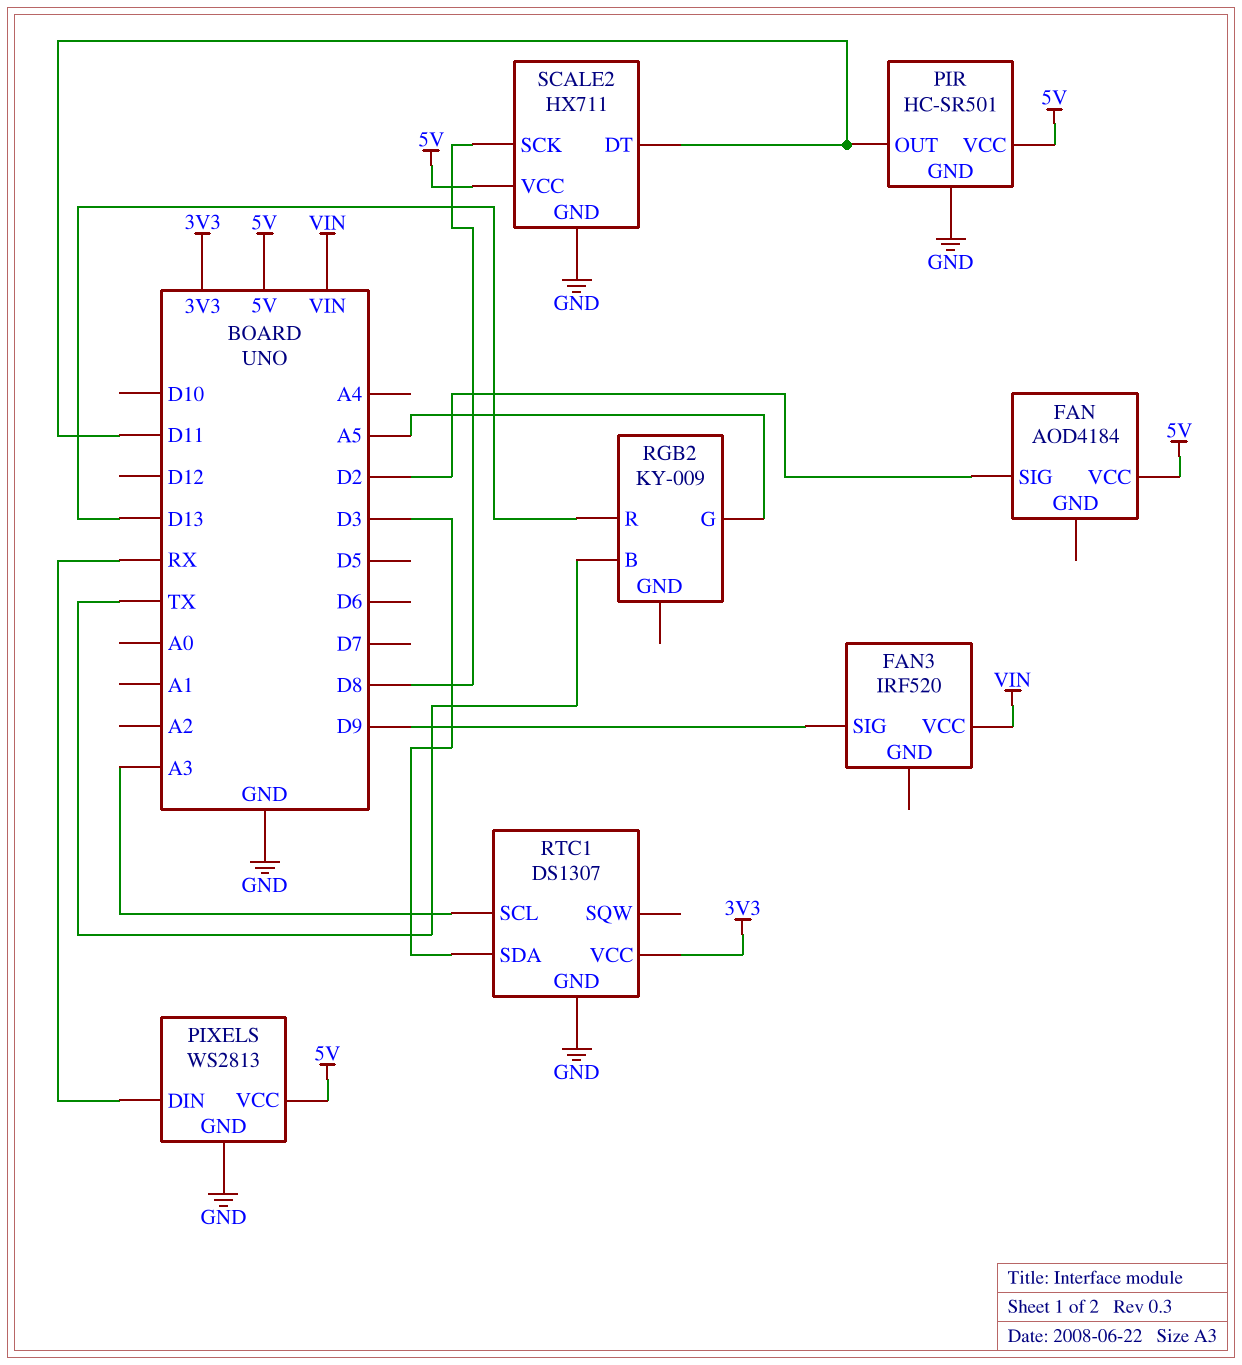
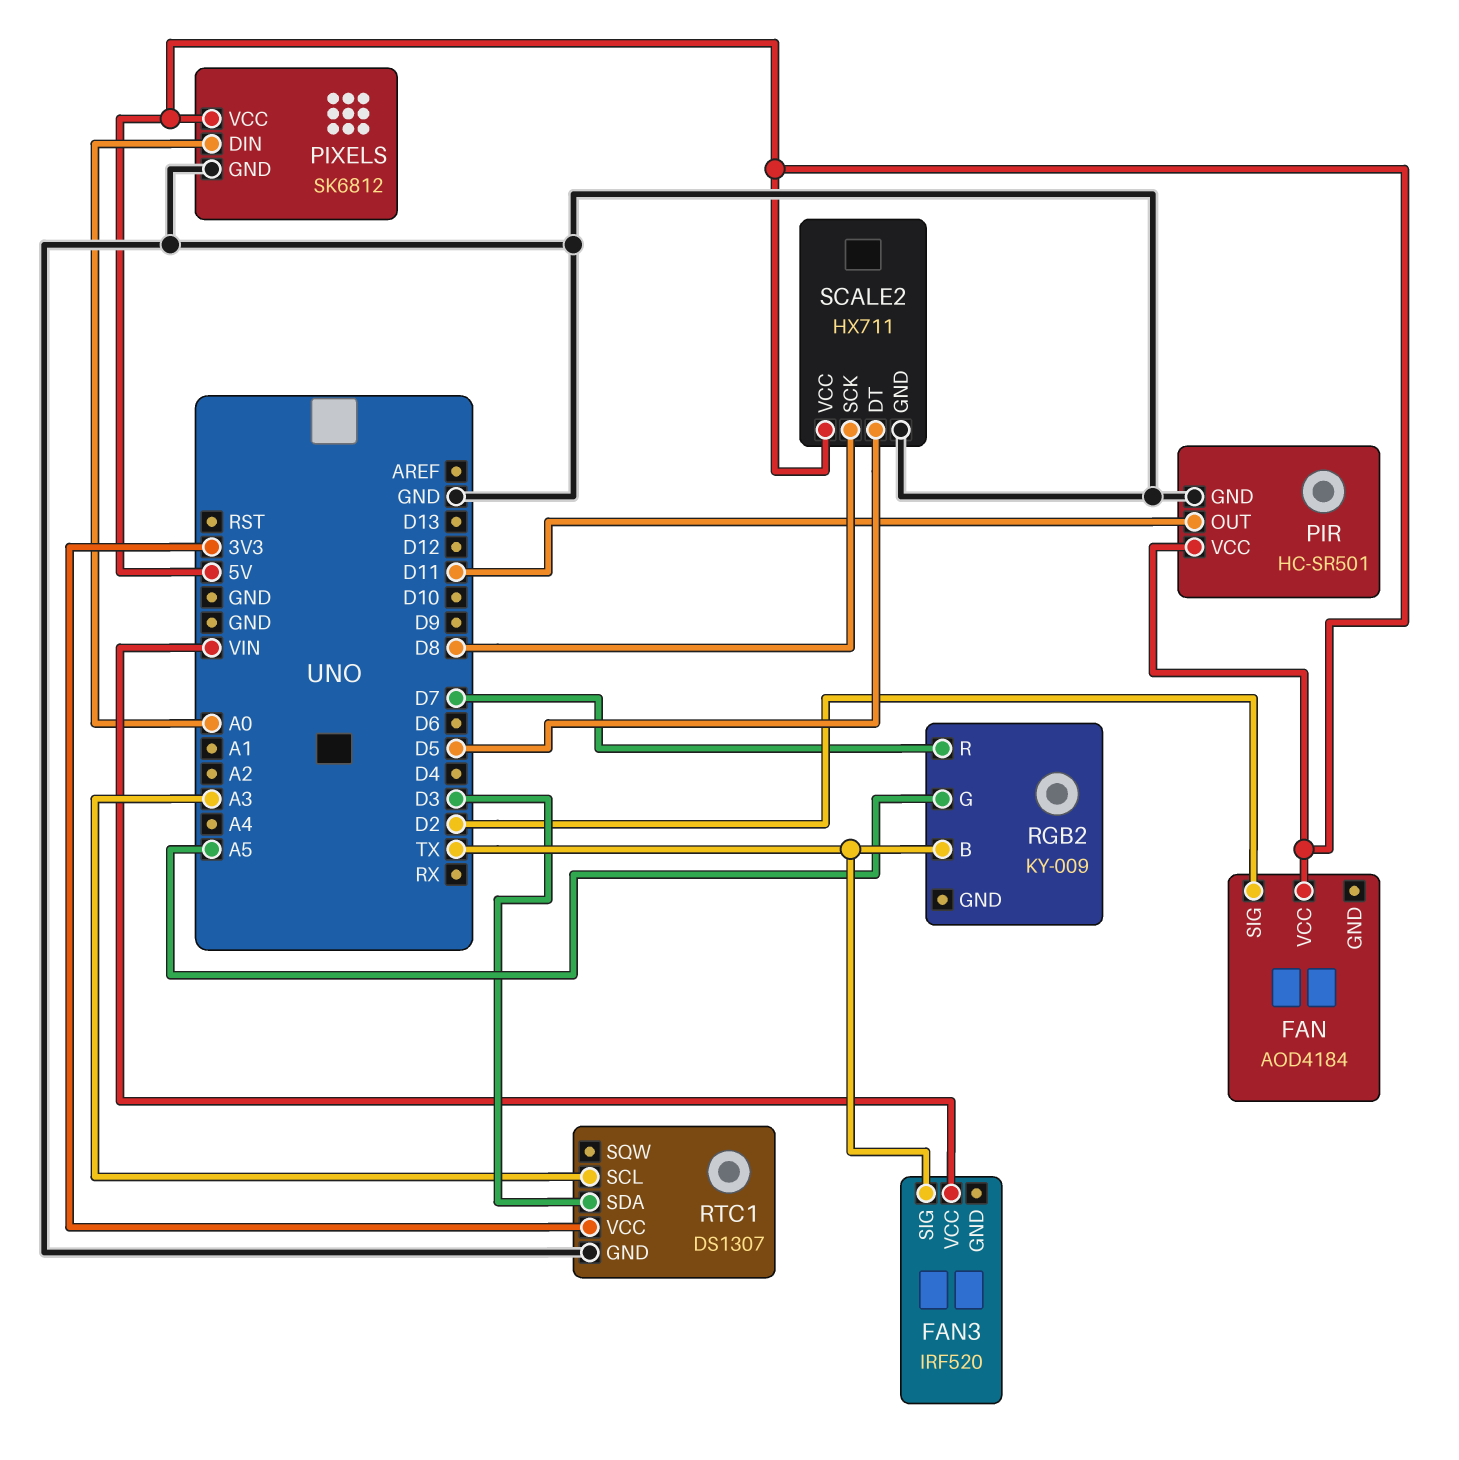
FAN3 pin SIG: D9 -> TX
PIXELS: WS2813 -> SK6812
PIXELS pin DIN: RX -> A0
RGB2 pin R: D13 -> D7
SCALE2 pin DT: D11 -> D5

